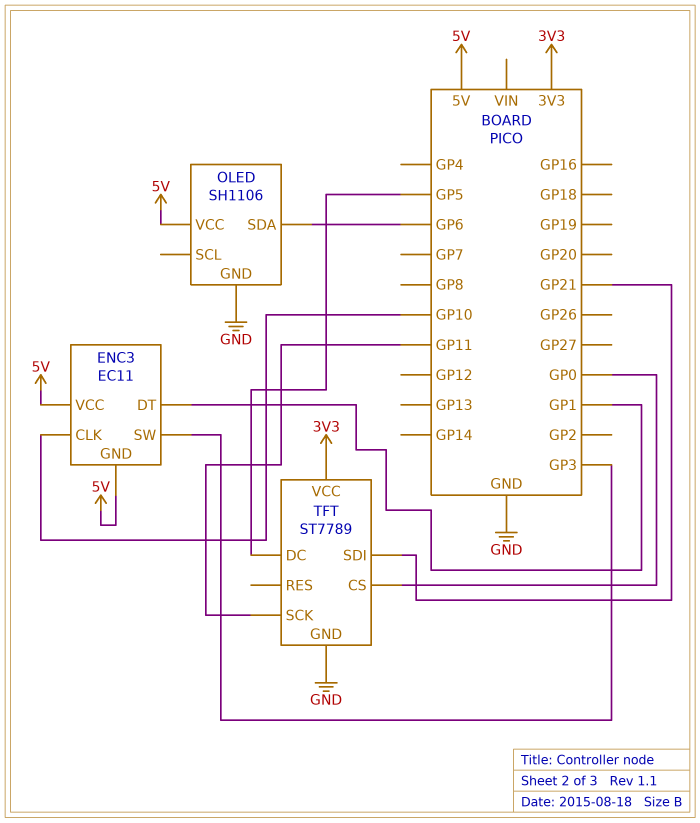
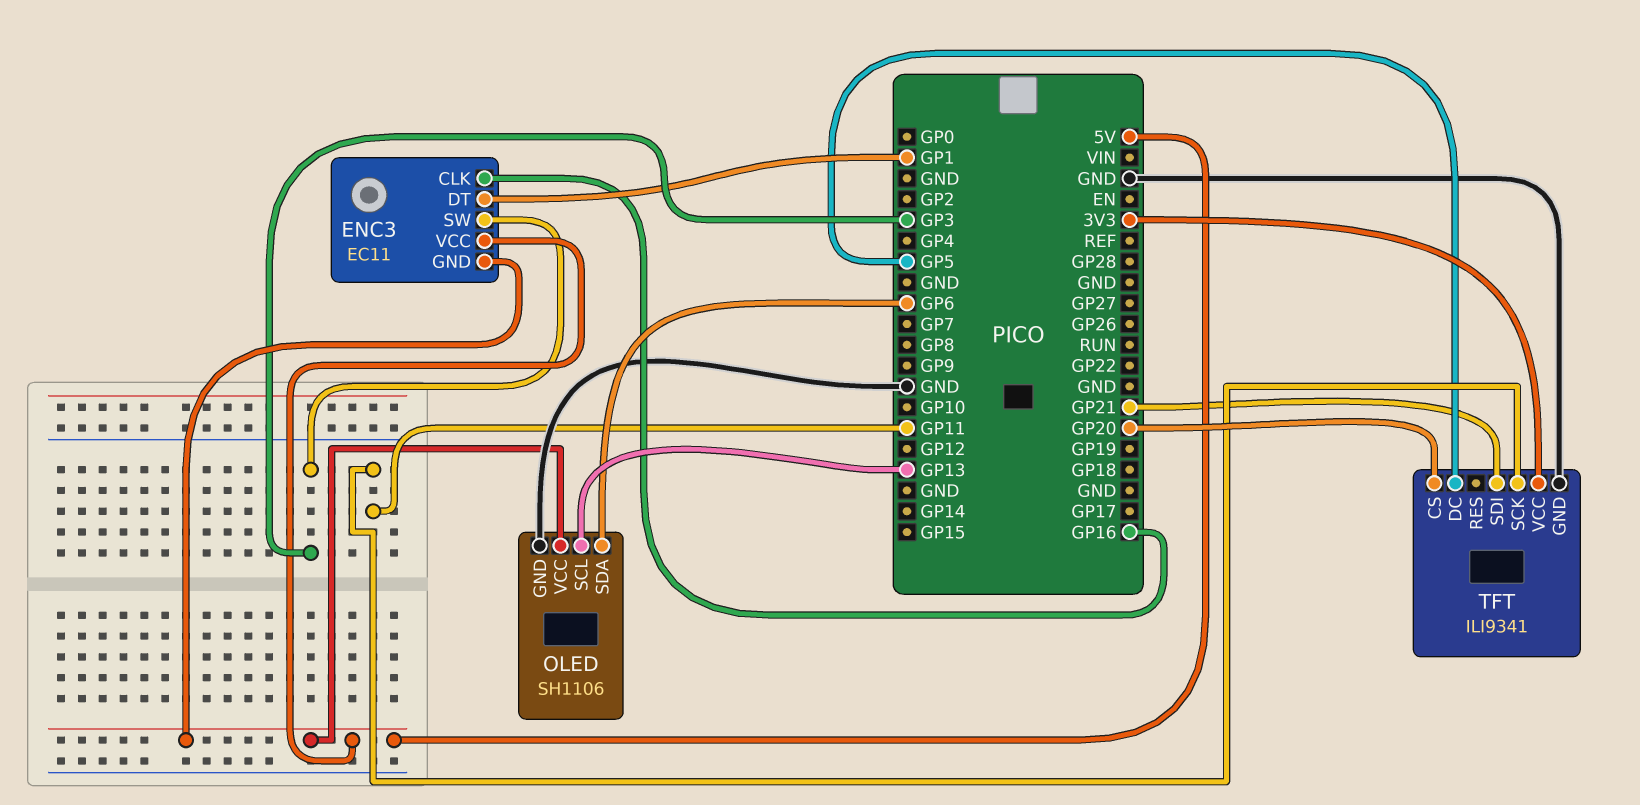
ENC3 pin CLK: GP10 -> GP16
OLED pin SCL: none -> GP13
TFT: ST7789 -> ILI9341
TFT pin CS: GP0 -> GP20

